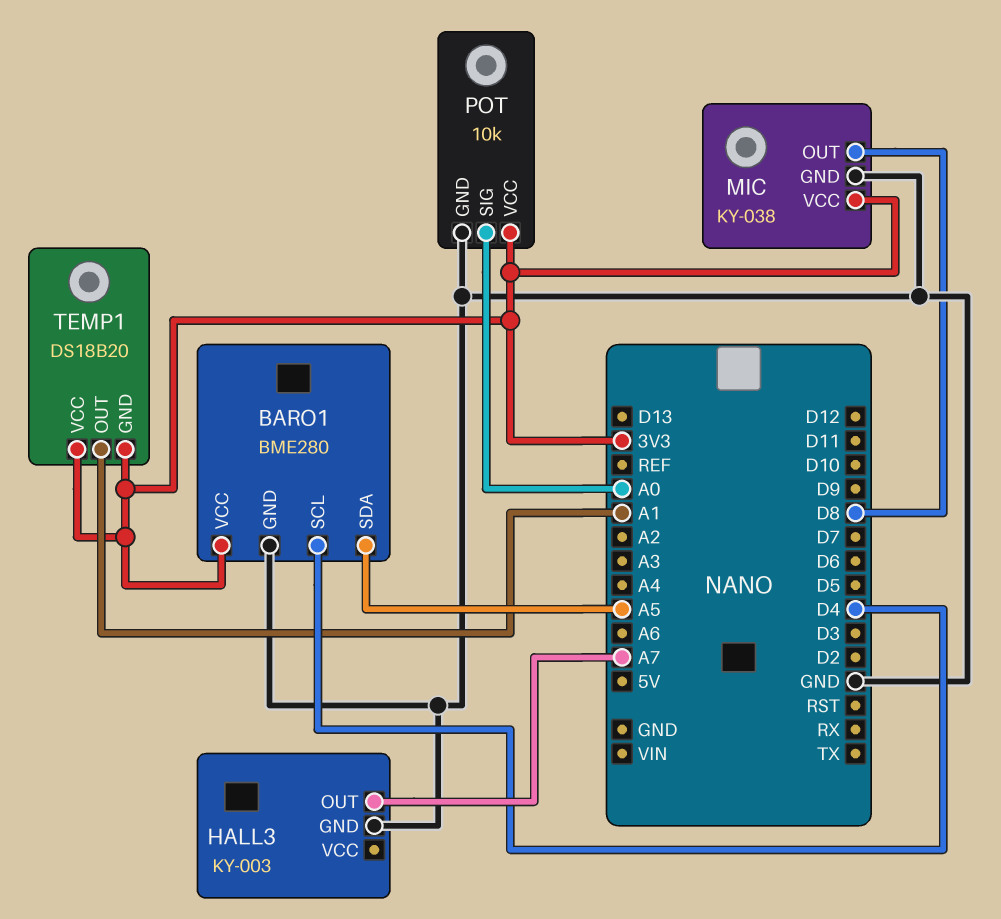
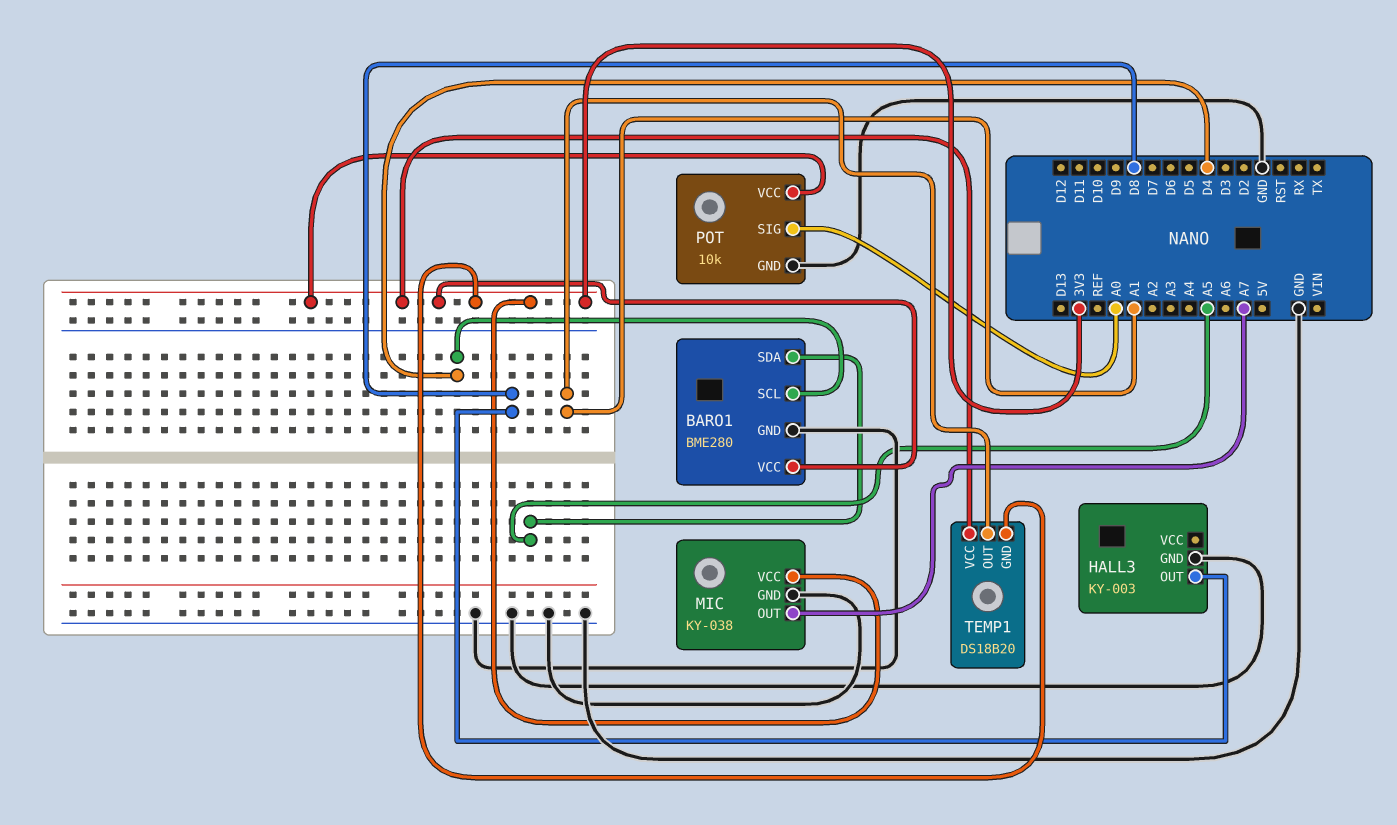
HALL3 pin OUT: A7 -> D8
MIC pin OUT: D8 -> A7

